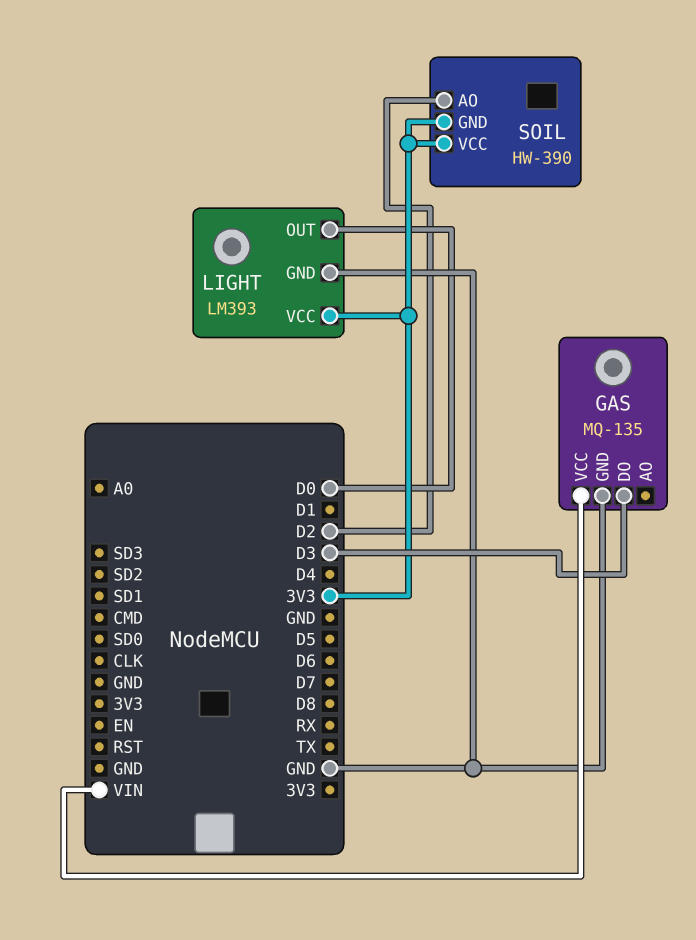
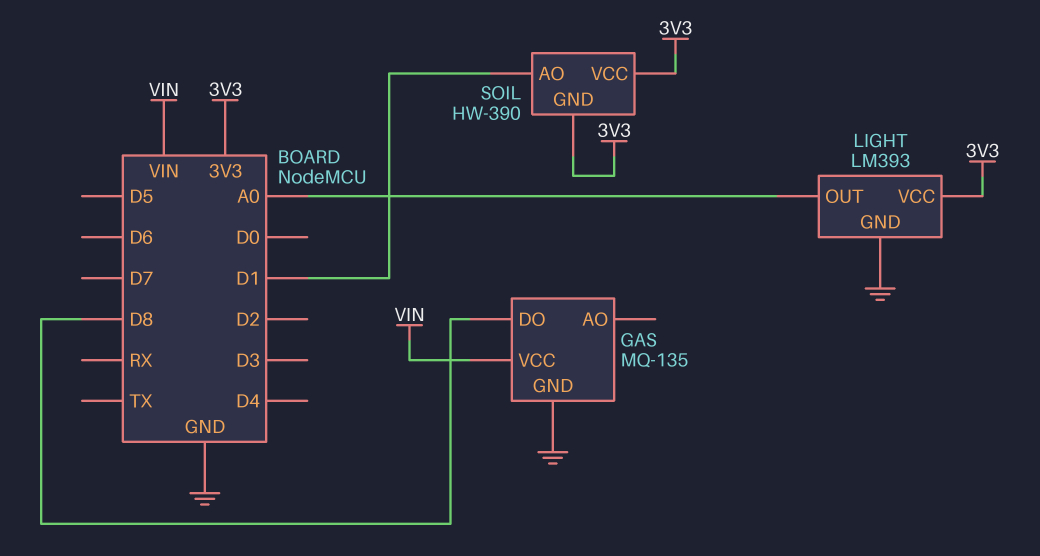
GAS pin DO: D3 -> D8
LIGHT pin OUT: D0 -> A0
SOIL pin AO: D2 -> D1

